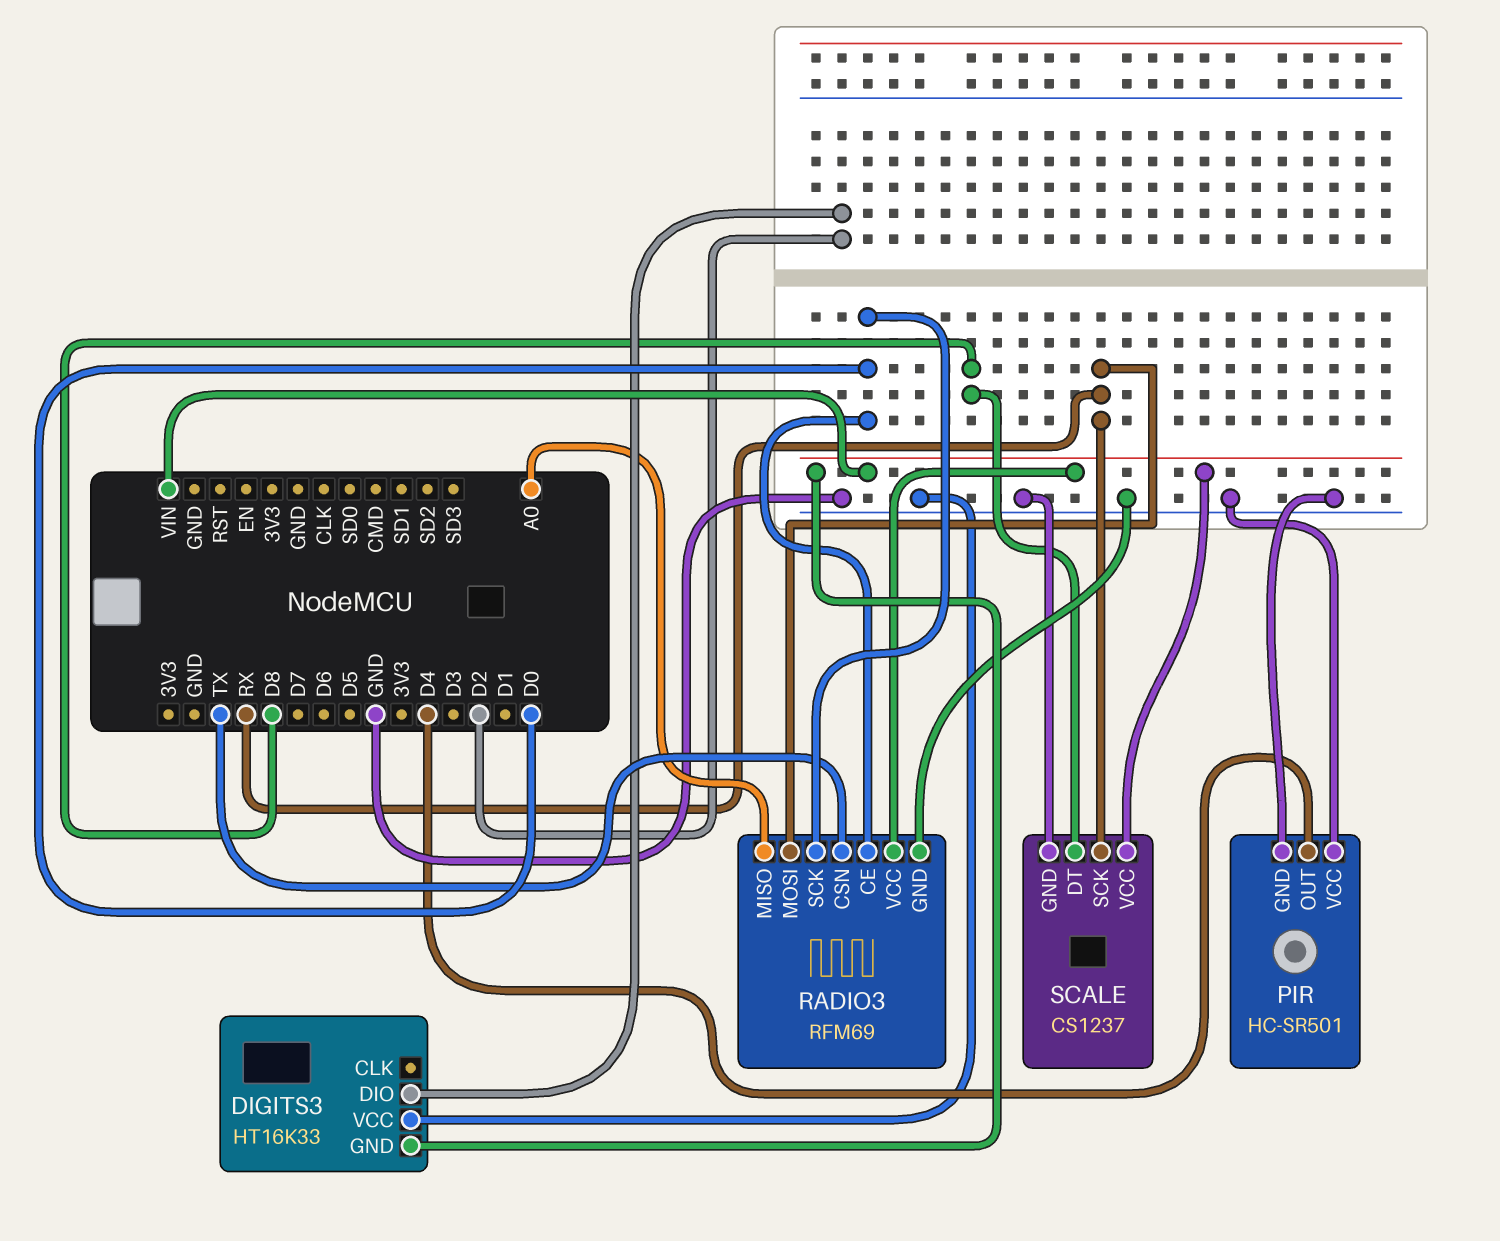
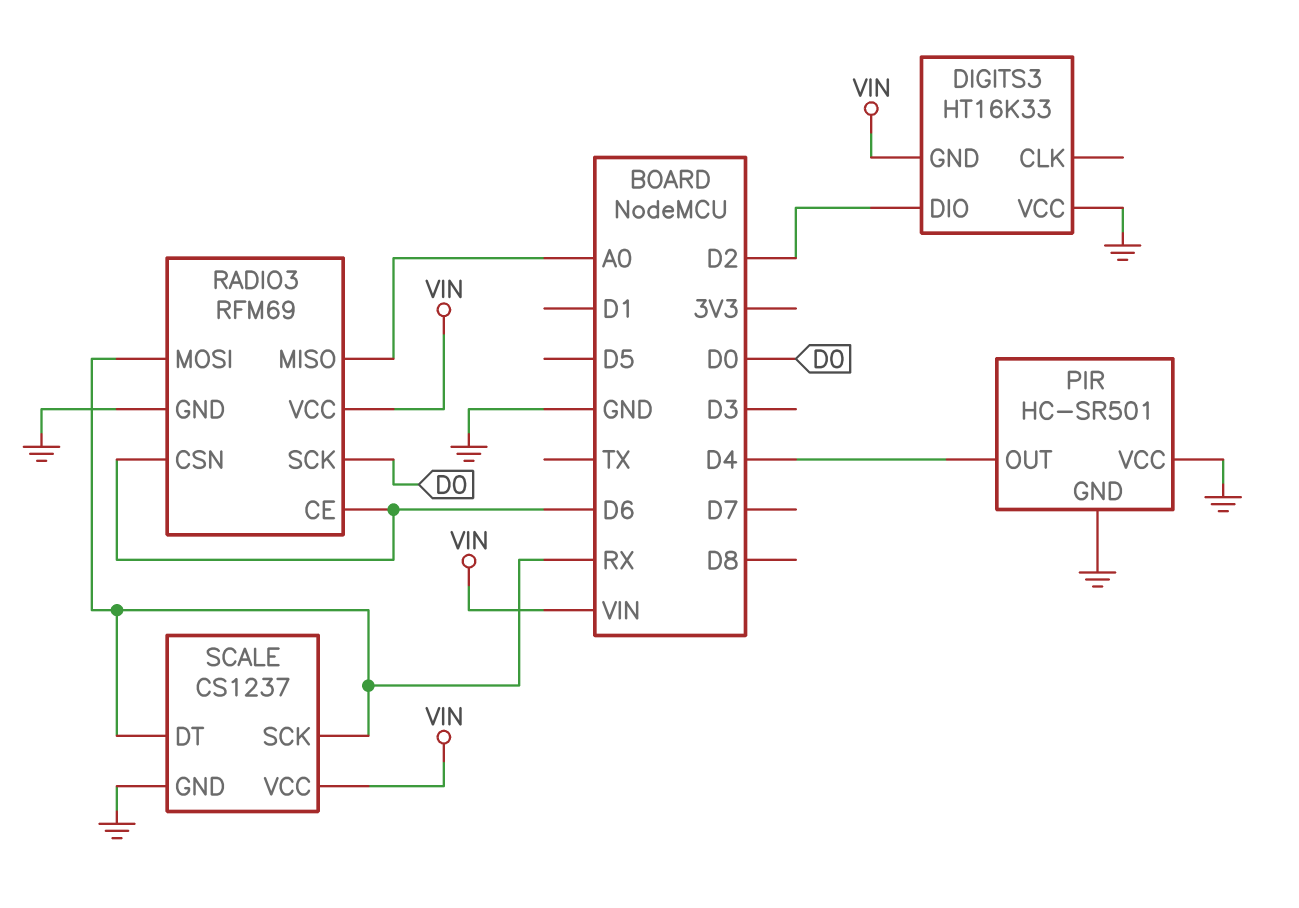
RADIO3 pin CE: D0 -> D6
RADIO3 pin CSN: TX -> D6
SCALE pin DT: D8 -> RX

